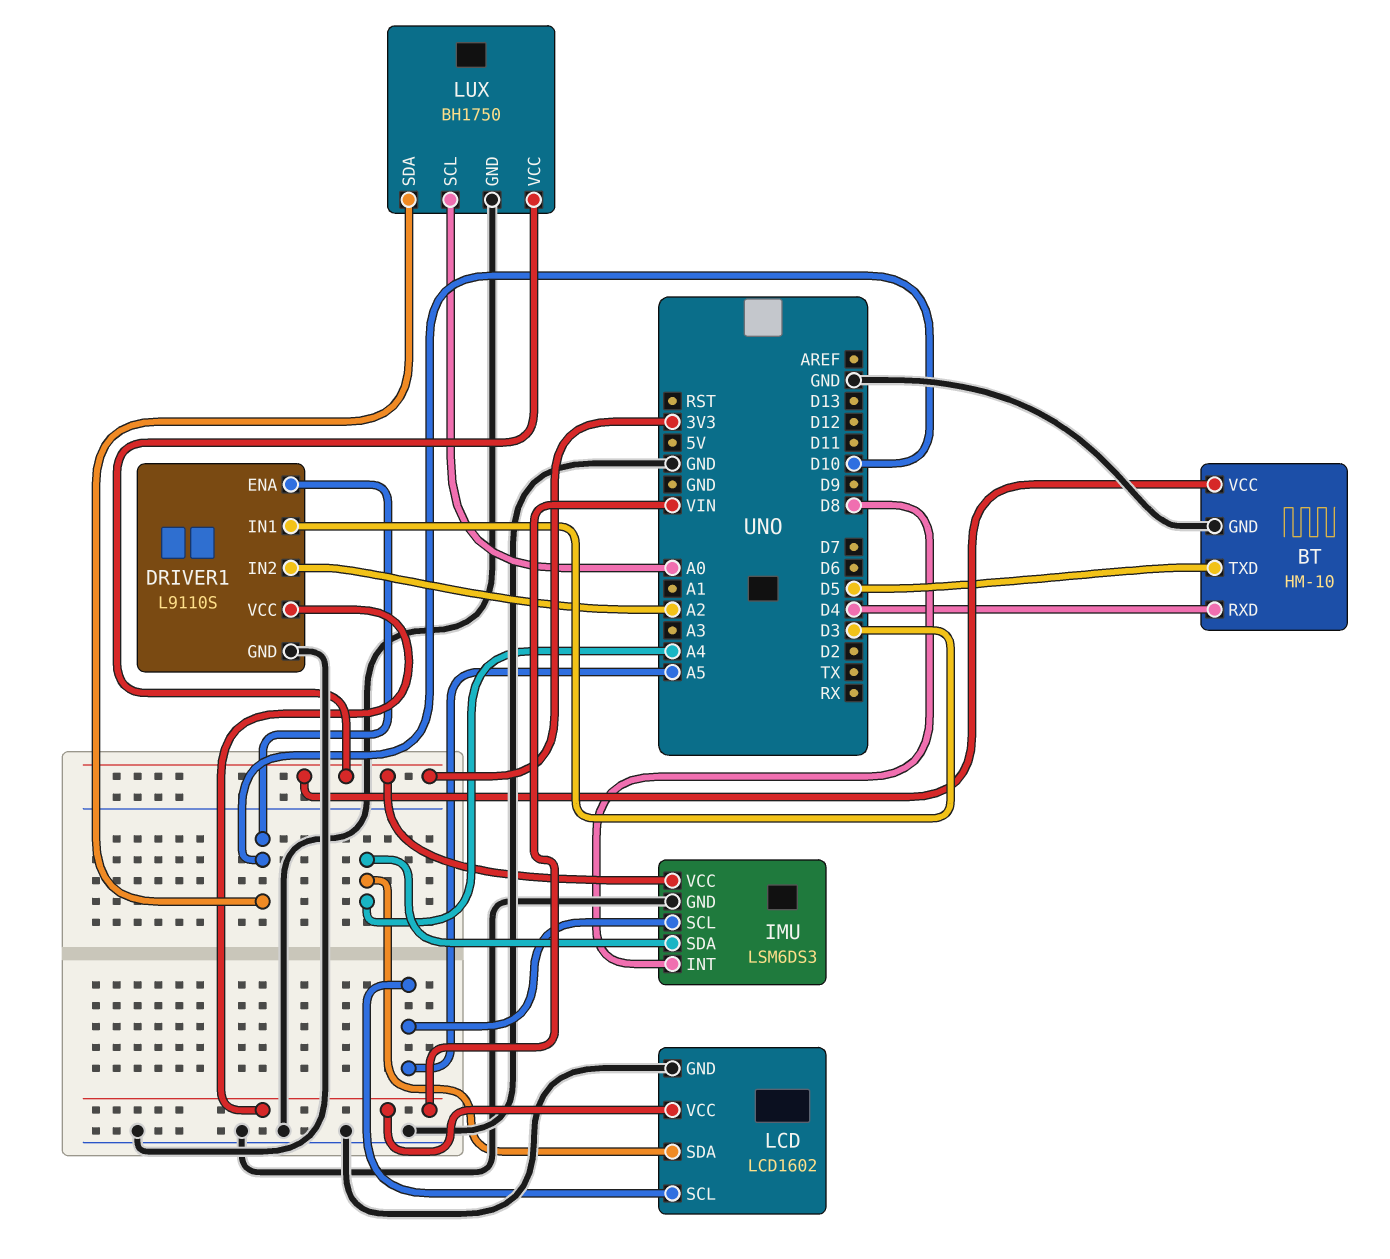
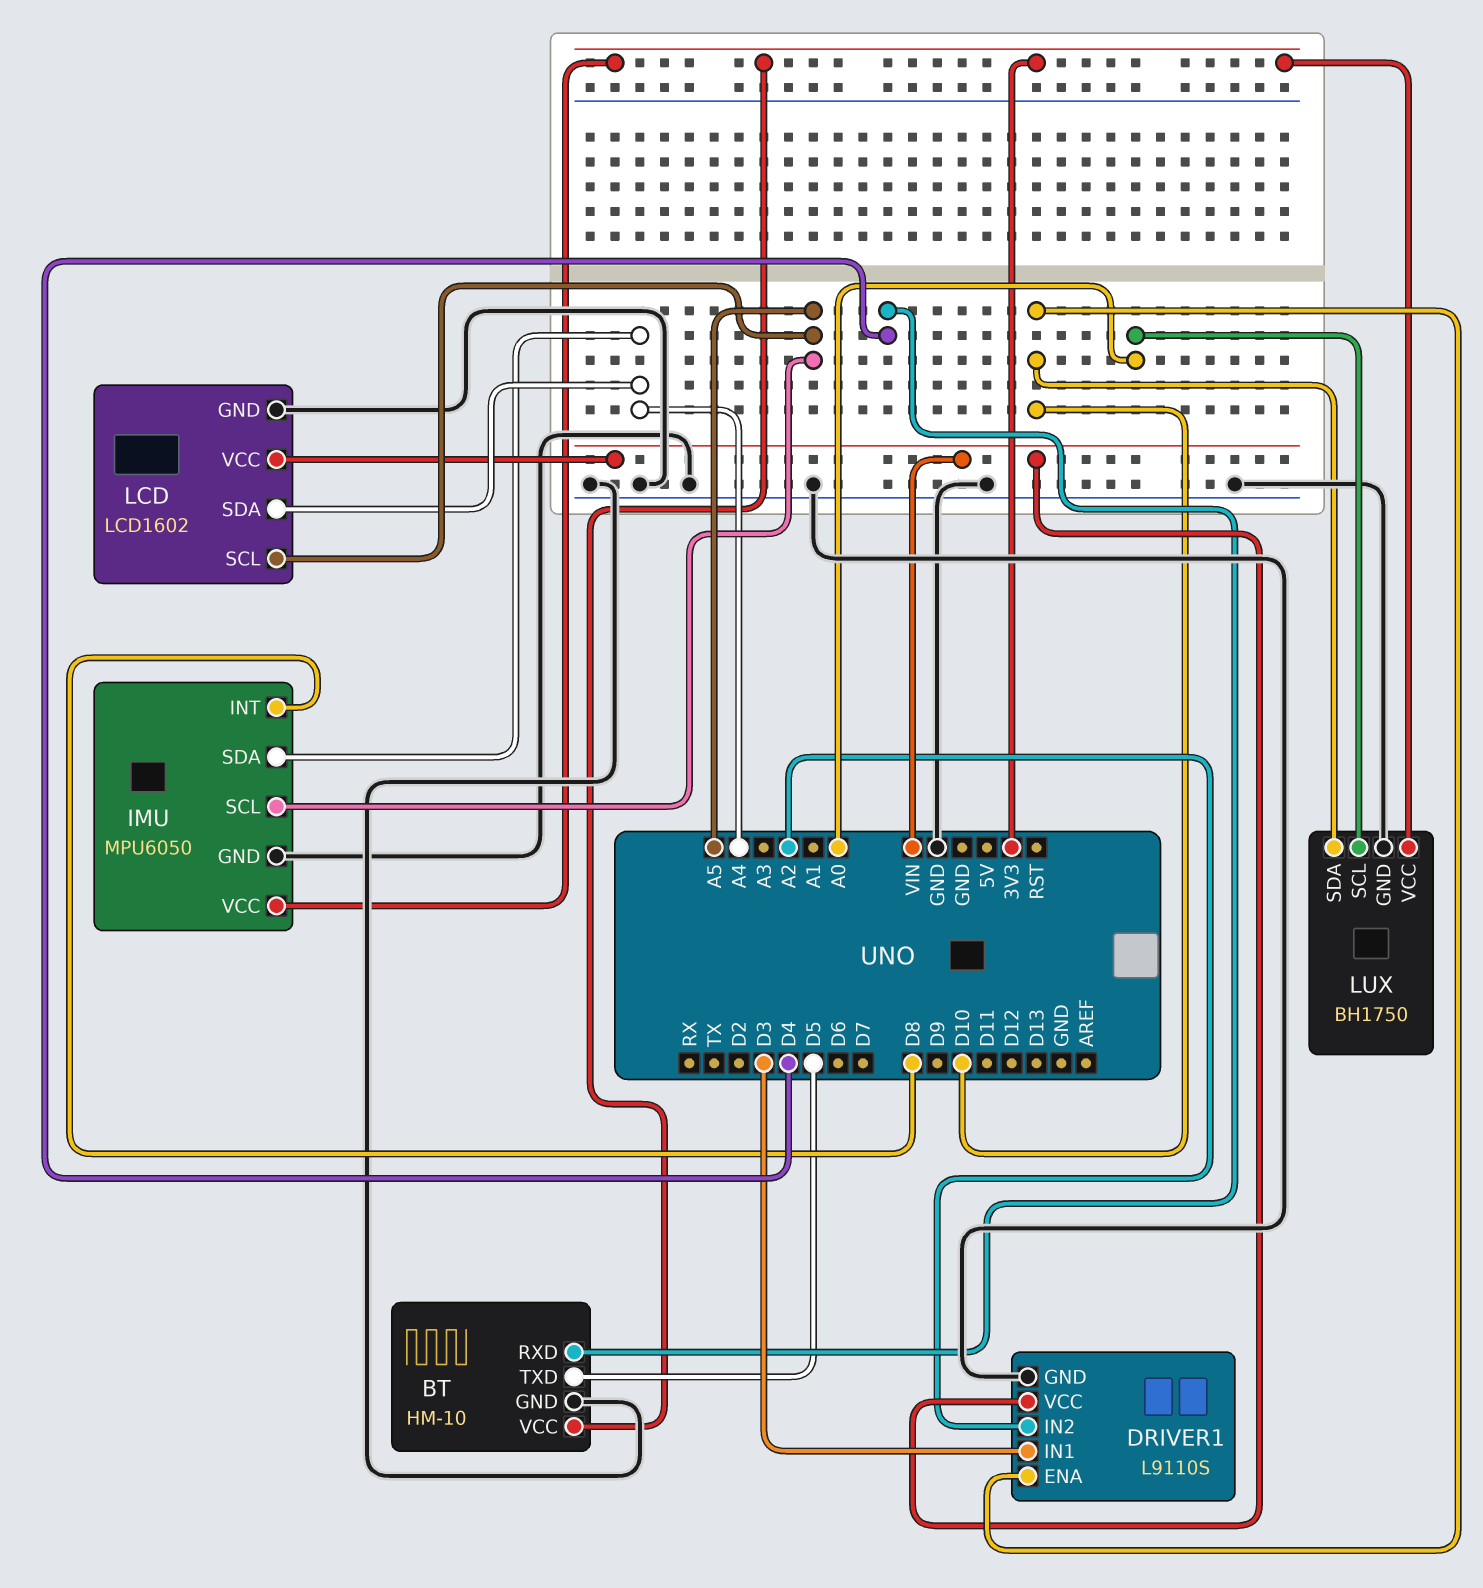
IMU: LSM6DS3 -> MPU6050

